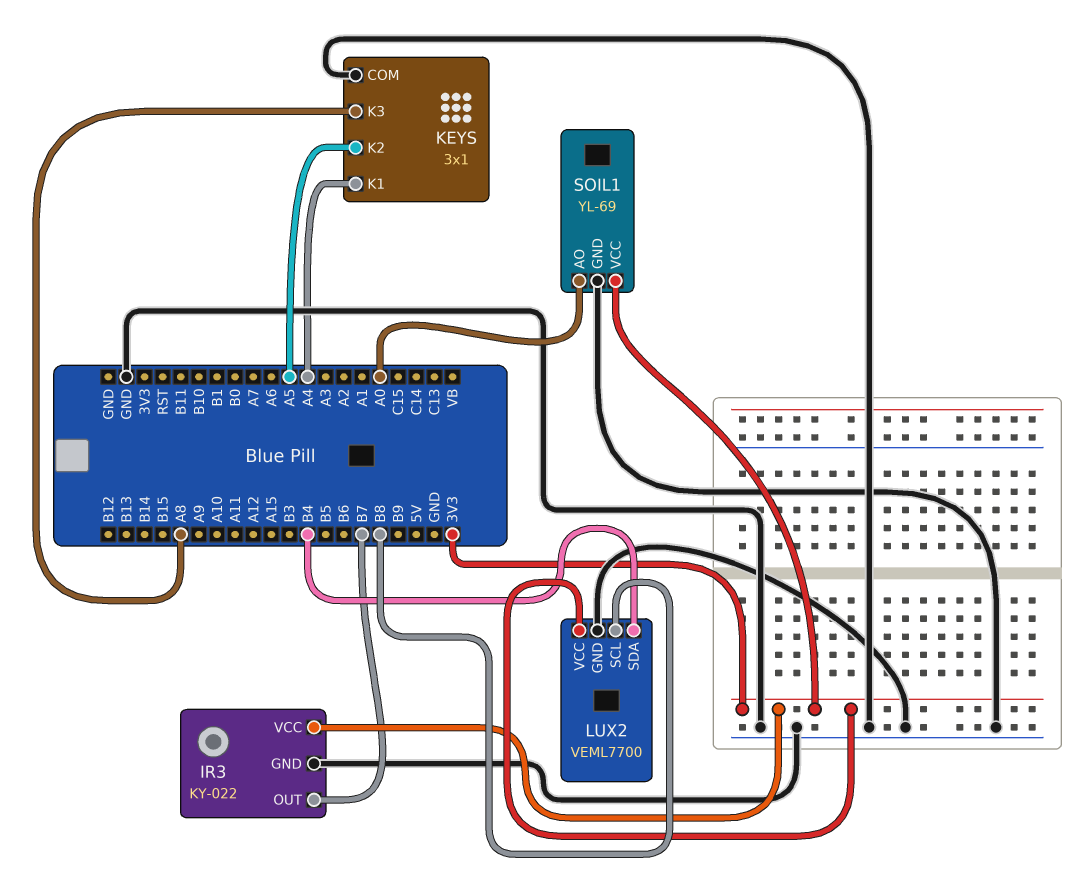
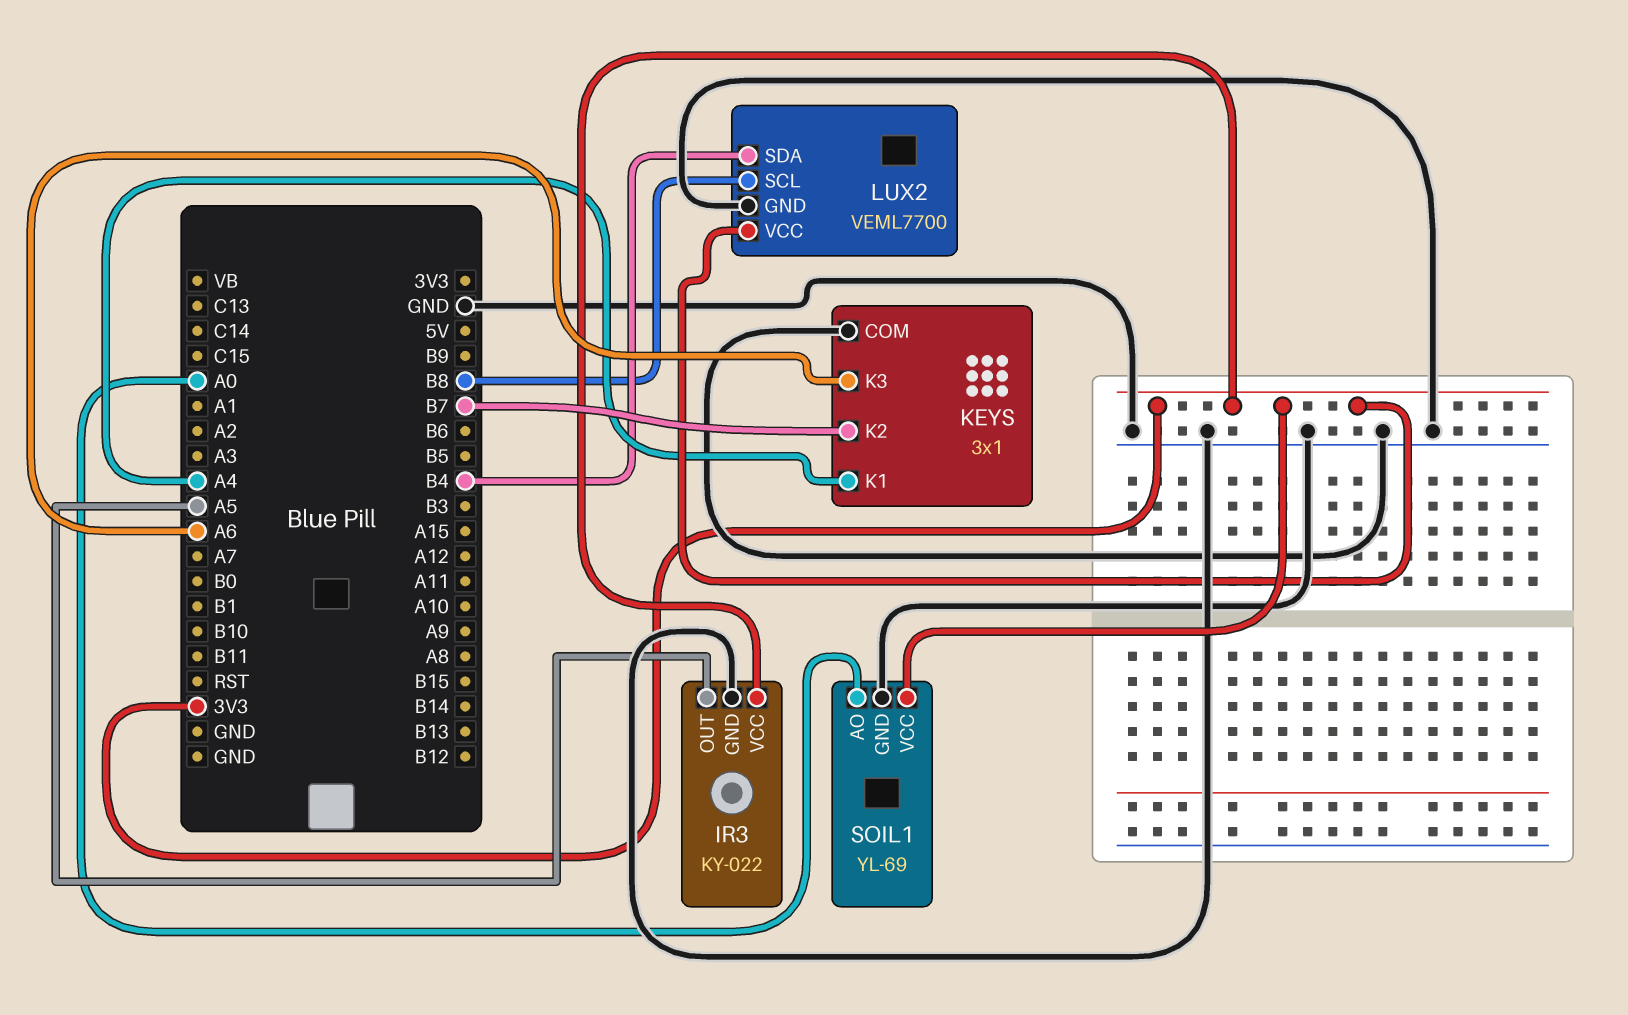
IR3 pin OUT: B7 -> A5
KEYS pin K2: A5 -> B7
KEYS pin K3: A8 -> A6

